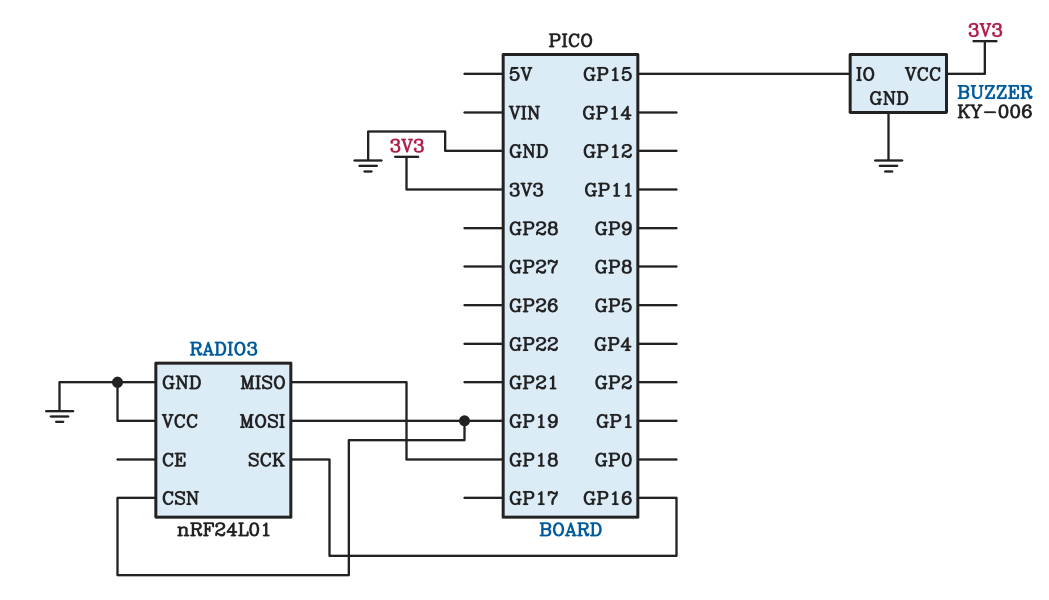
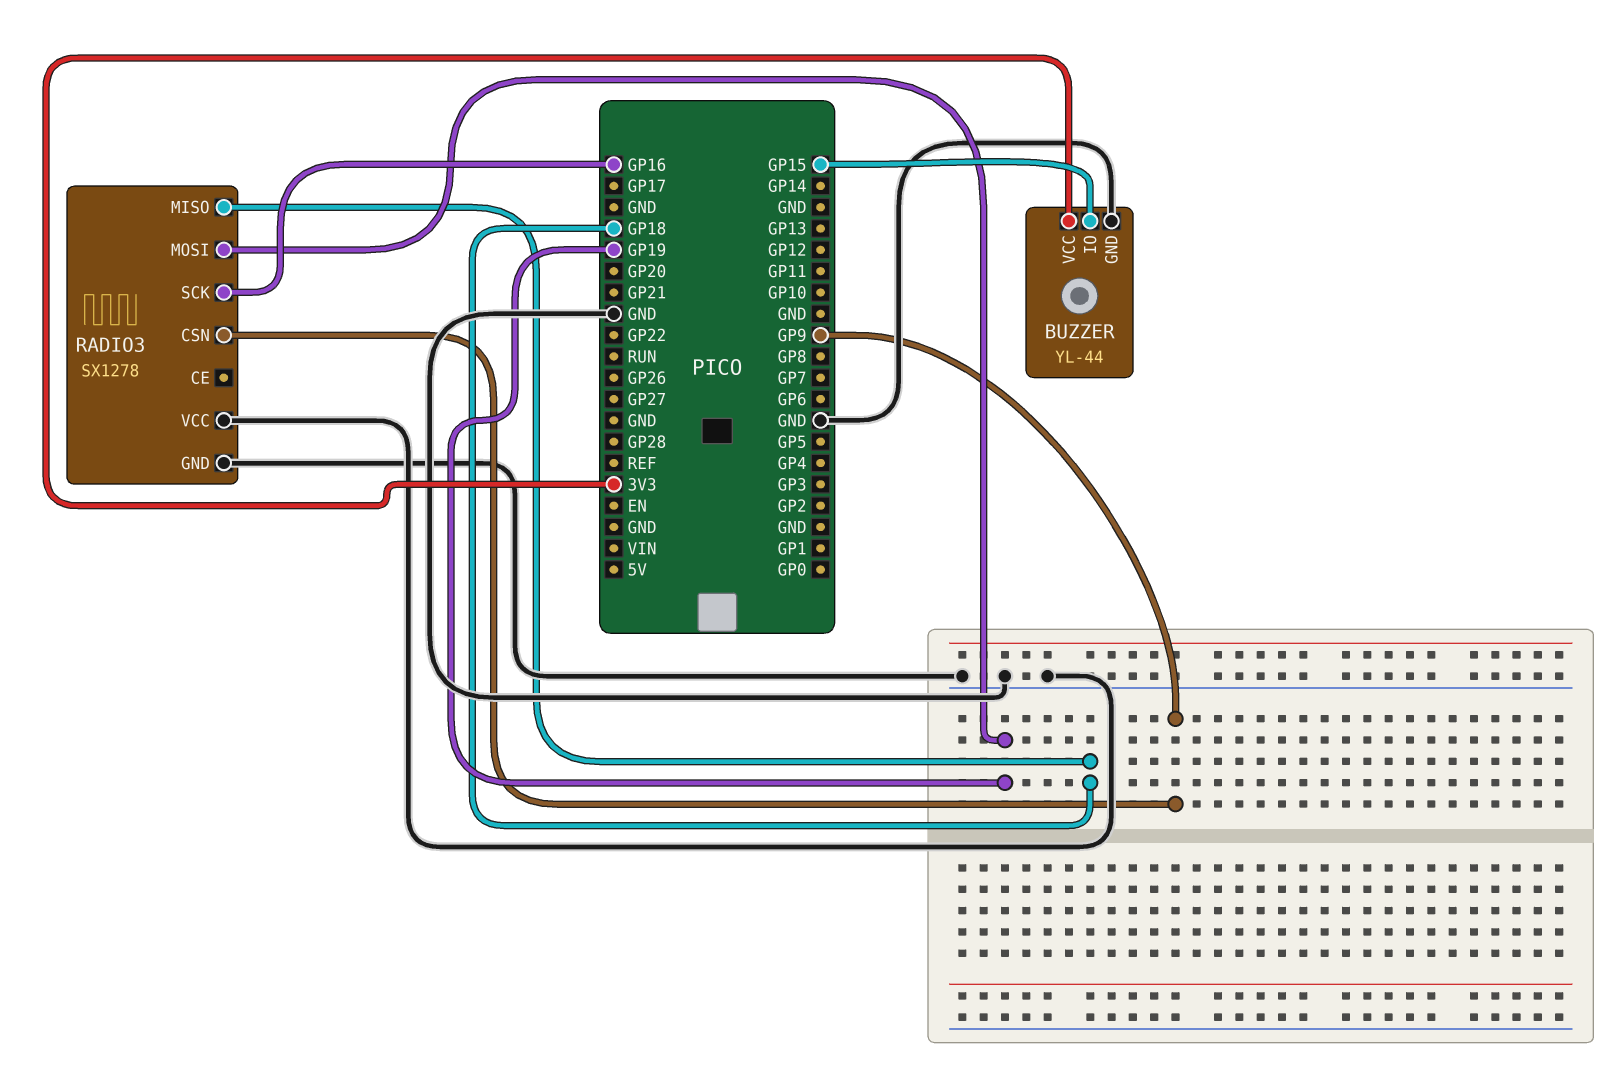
BUZZER: KY-006 -> YL-44
RADIO3: nRF24L01 -> SX1278
RADIO3 pin CSN: GP19 -> GP9

